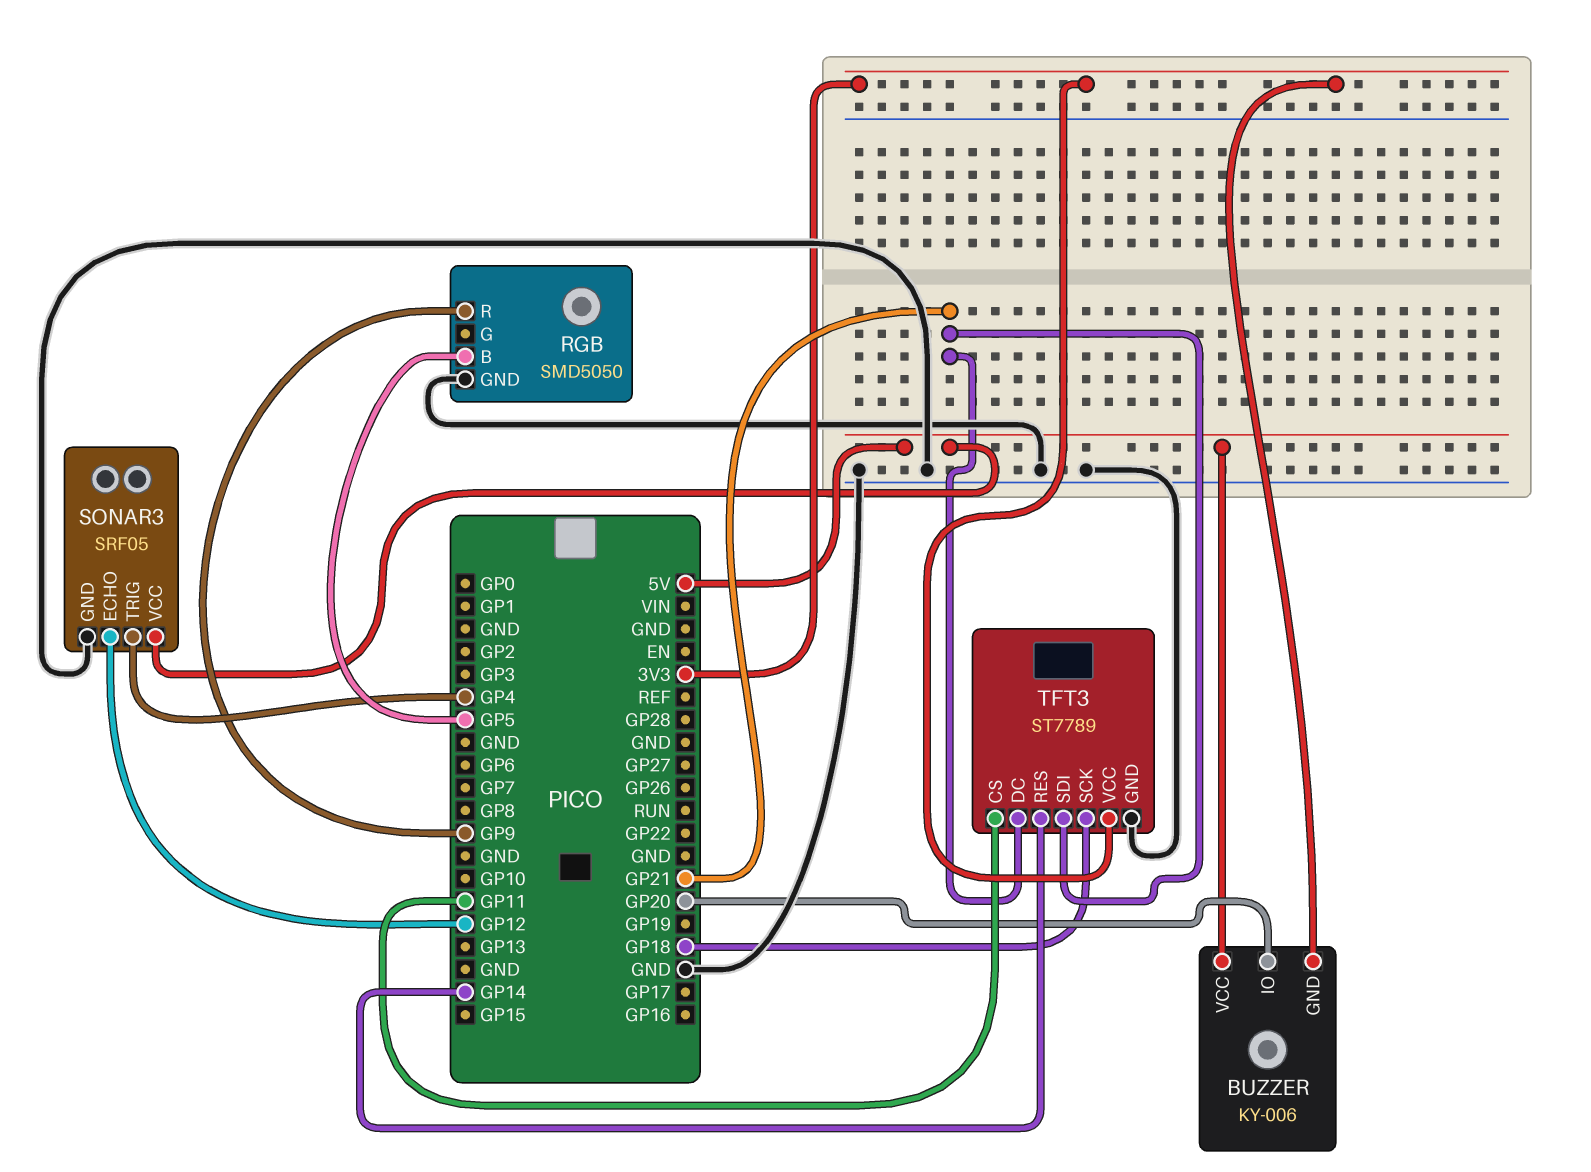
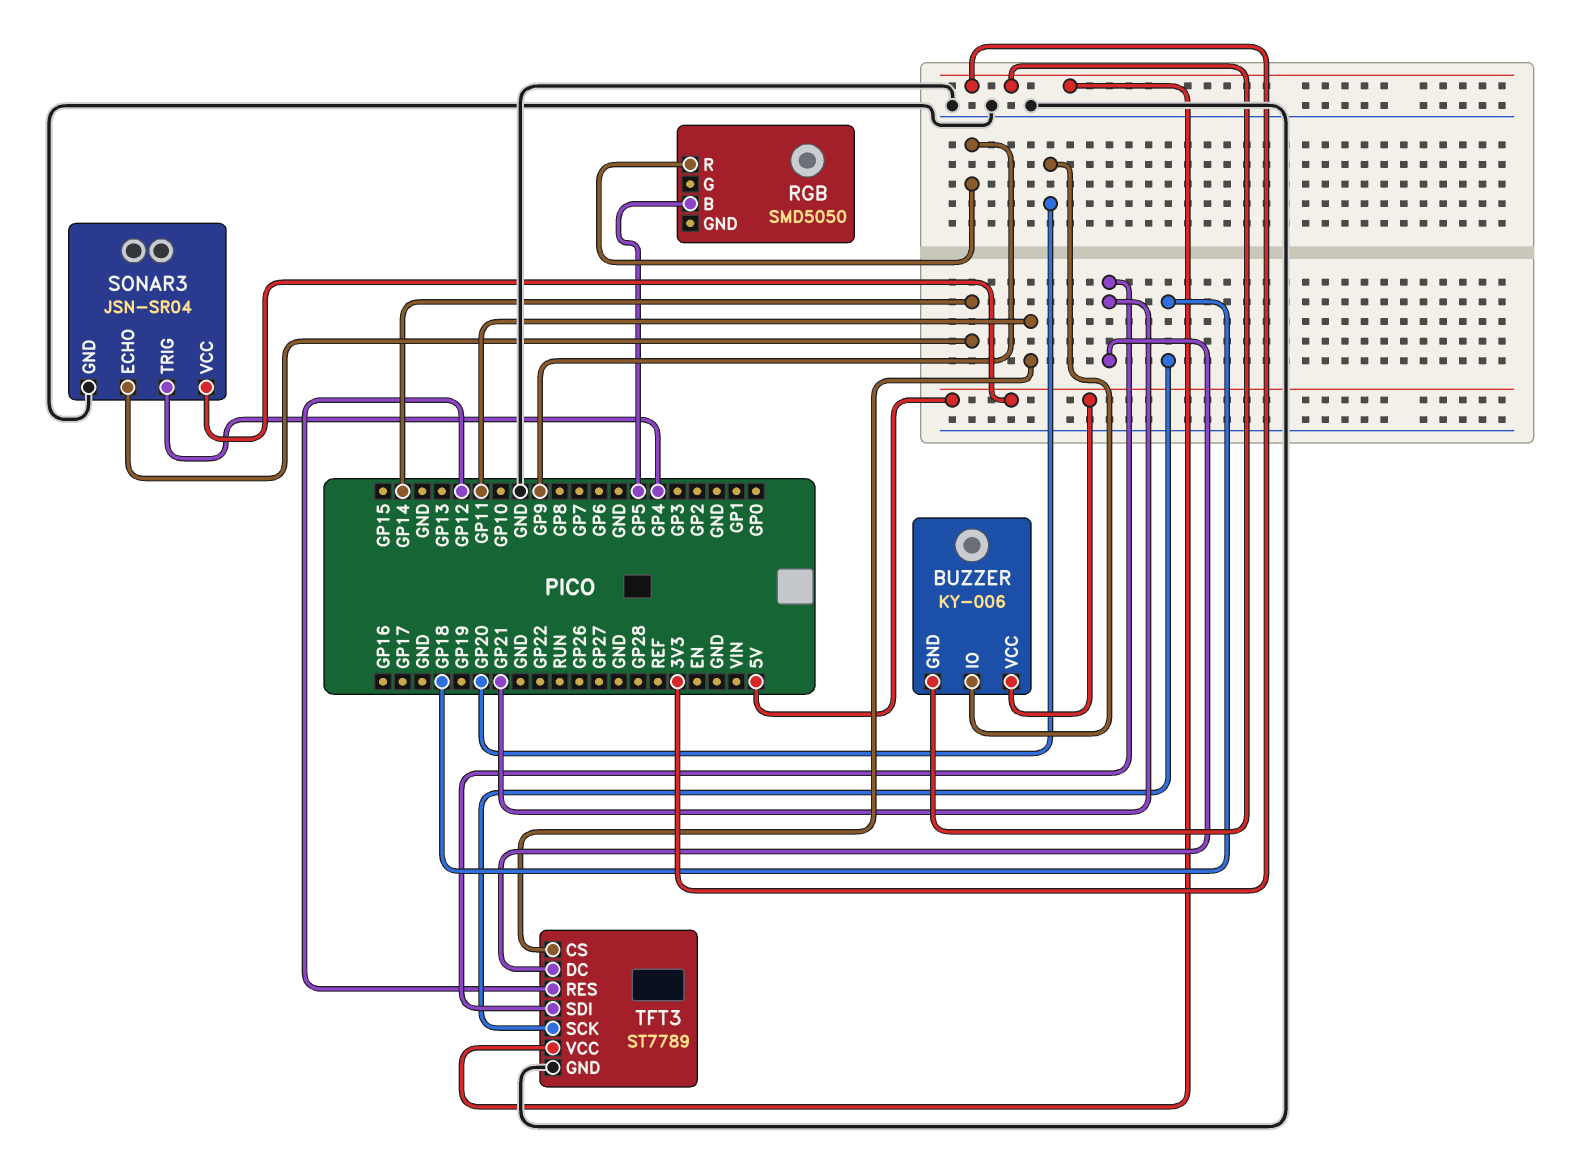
RGB pin GND: GND -> none
SONAR3: SRF05 -> JSN-SR04
SONAR3 pin ECHO: GP12 -> GP14
TFT3 pin RES: GP14 -> GP12

